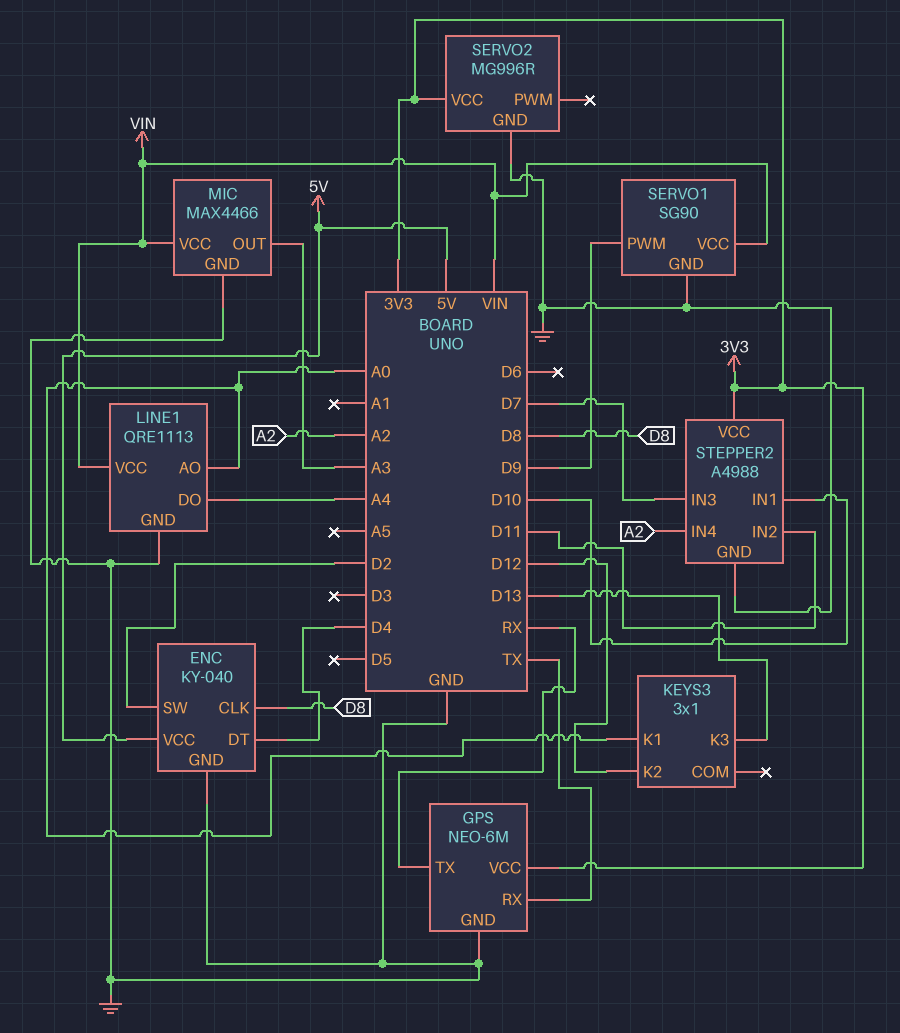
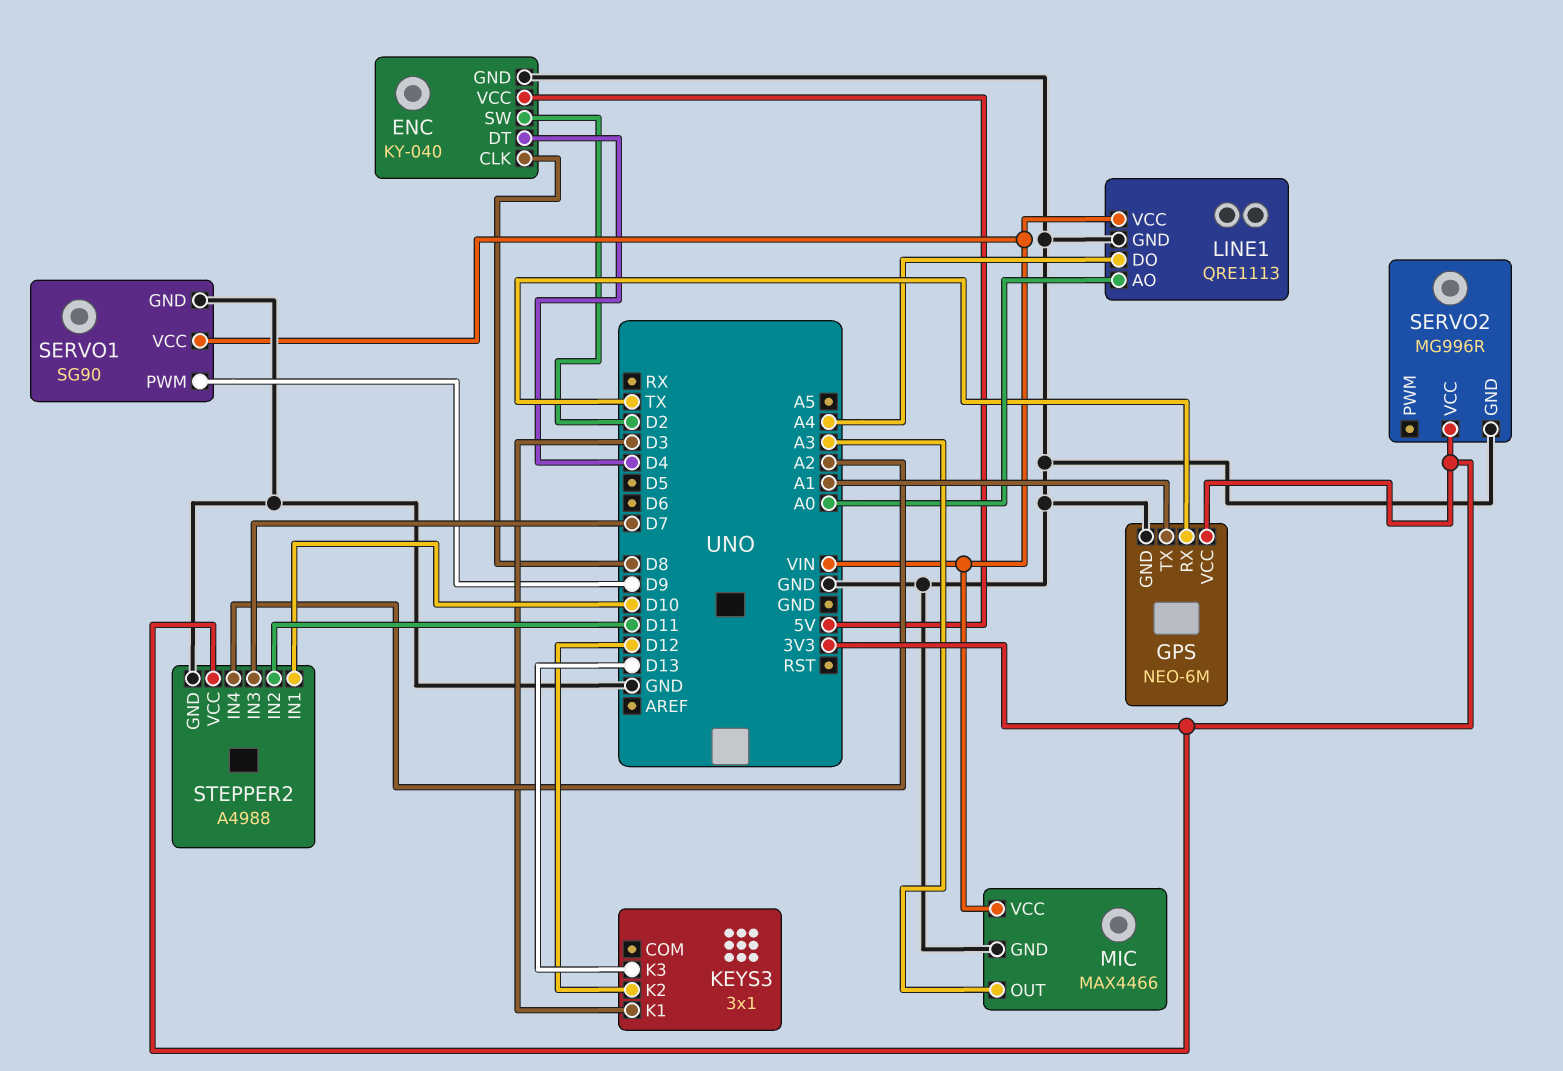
GPS pin TX: RX -> A1
KEYS3 pin K1: A0 -> D3

